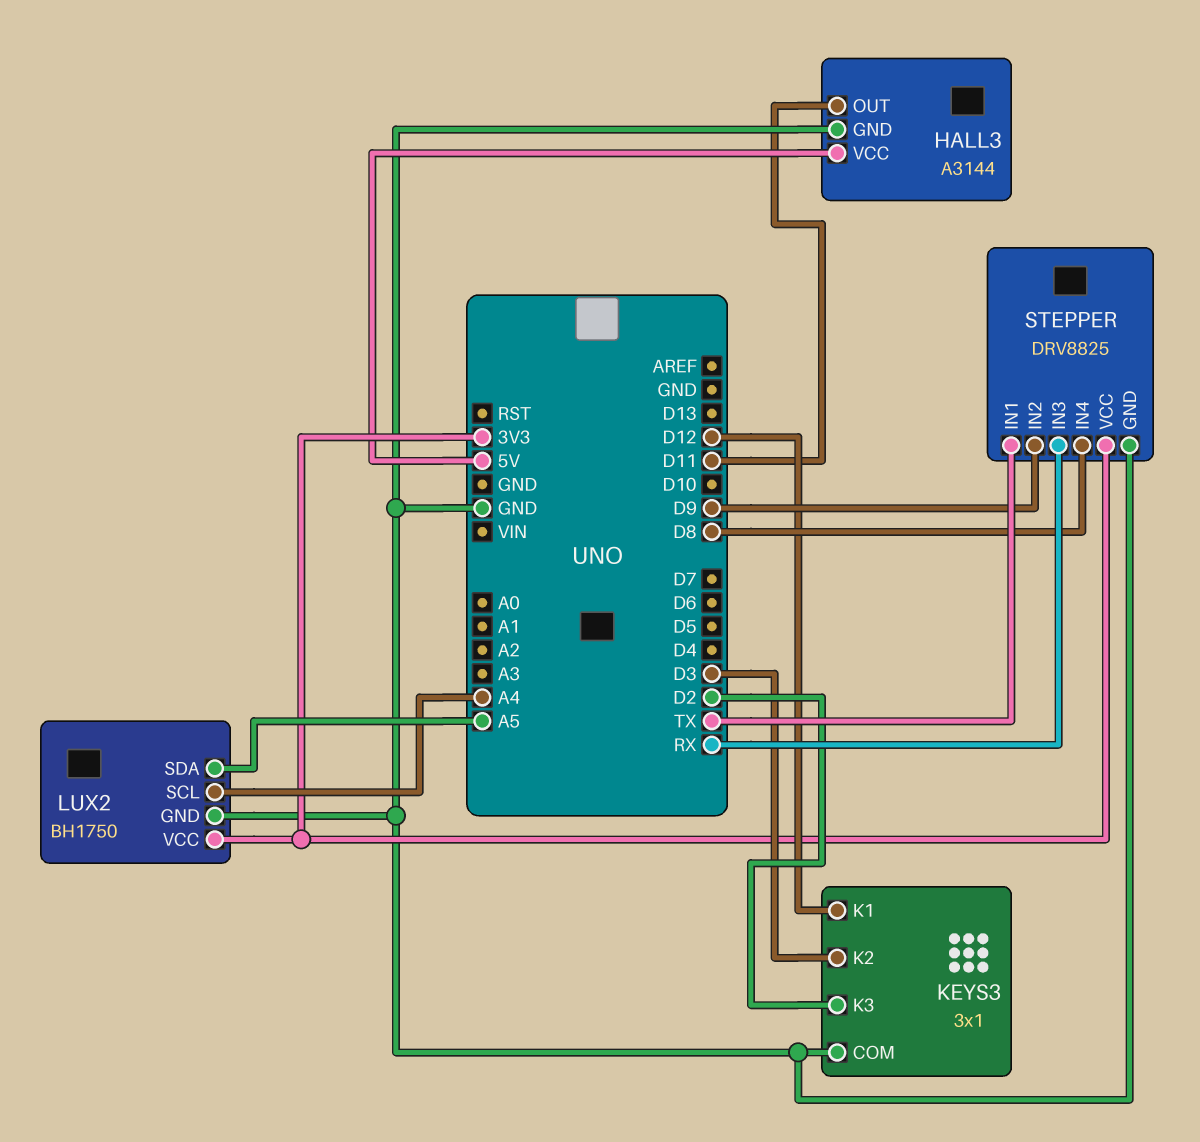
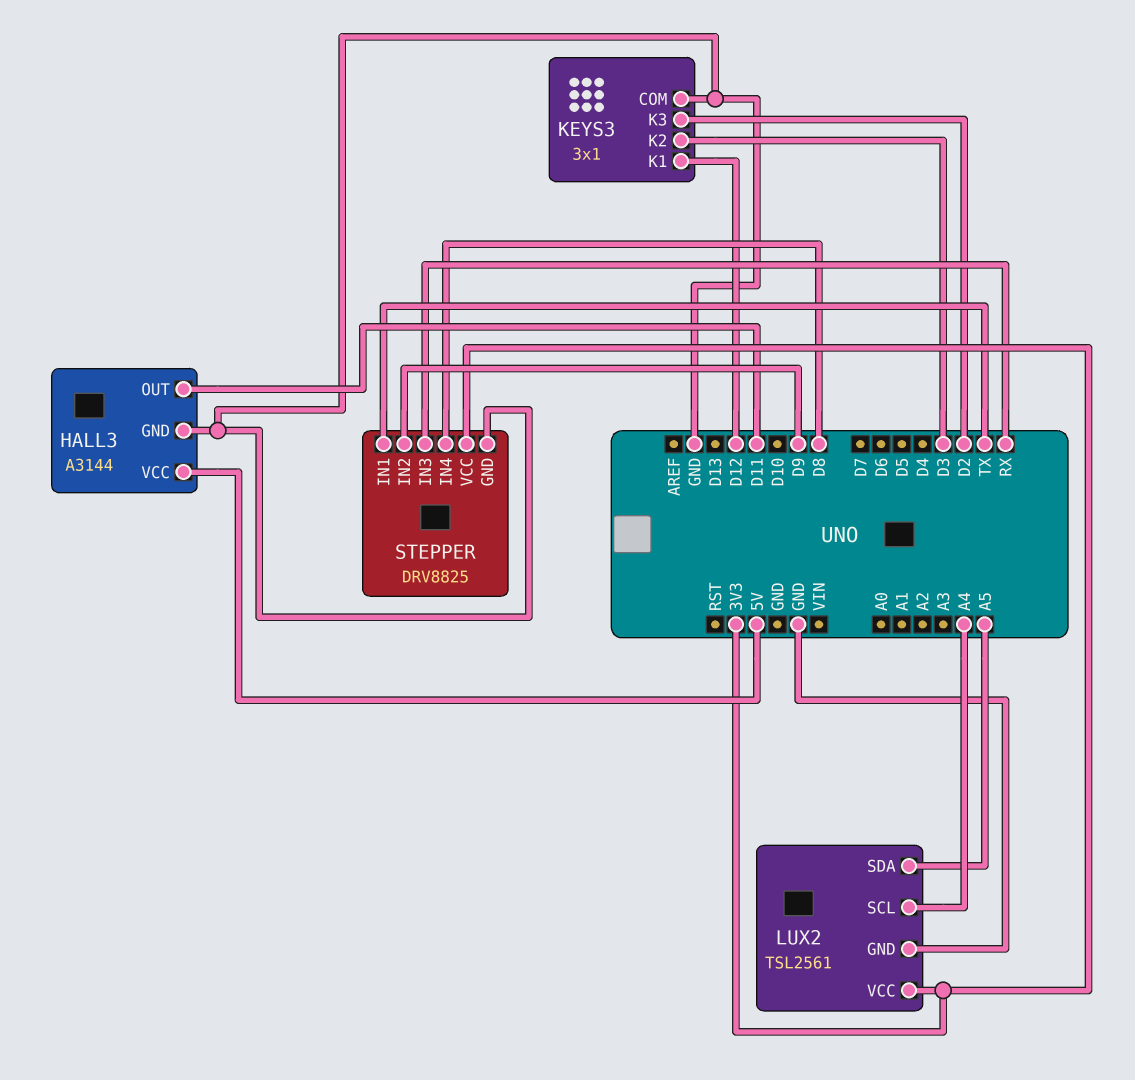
LUX2: BH1750 -> TSL2561

